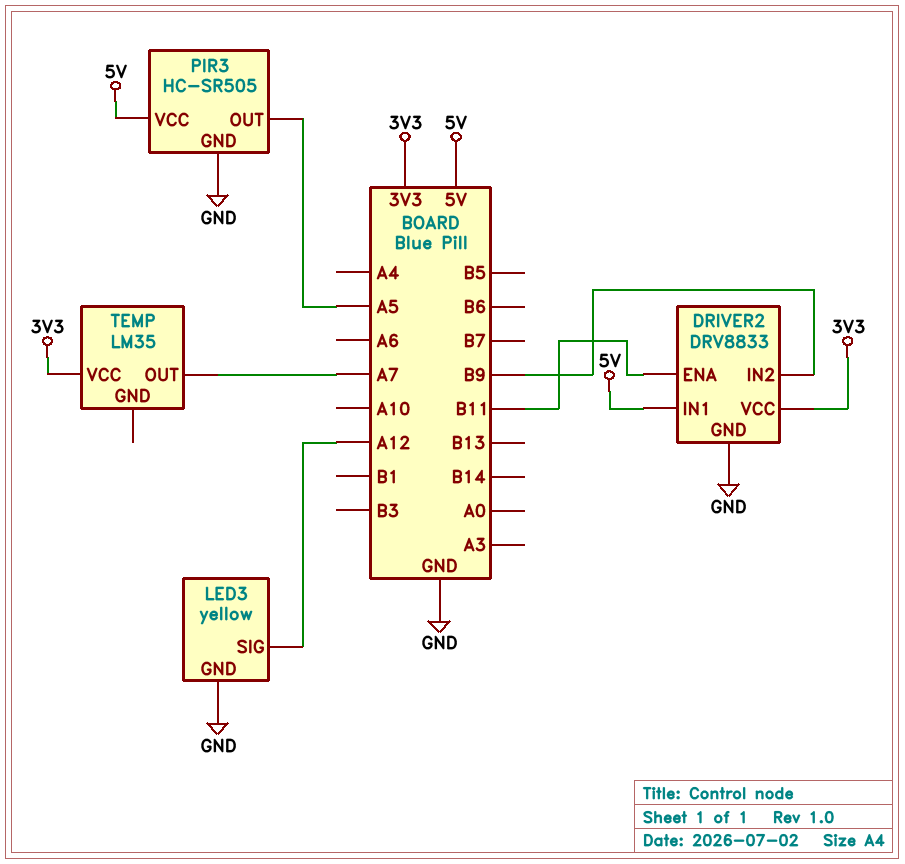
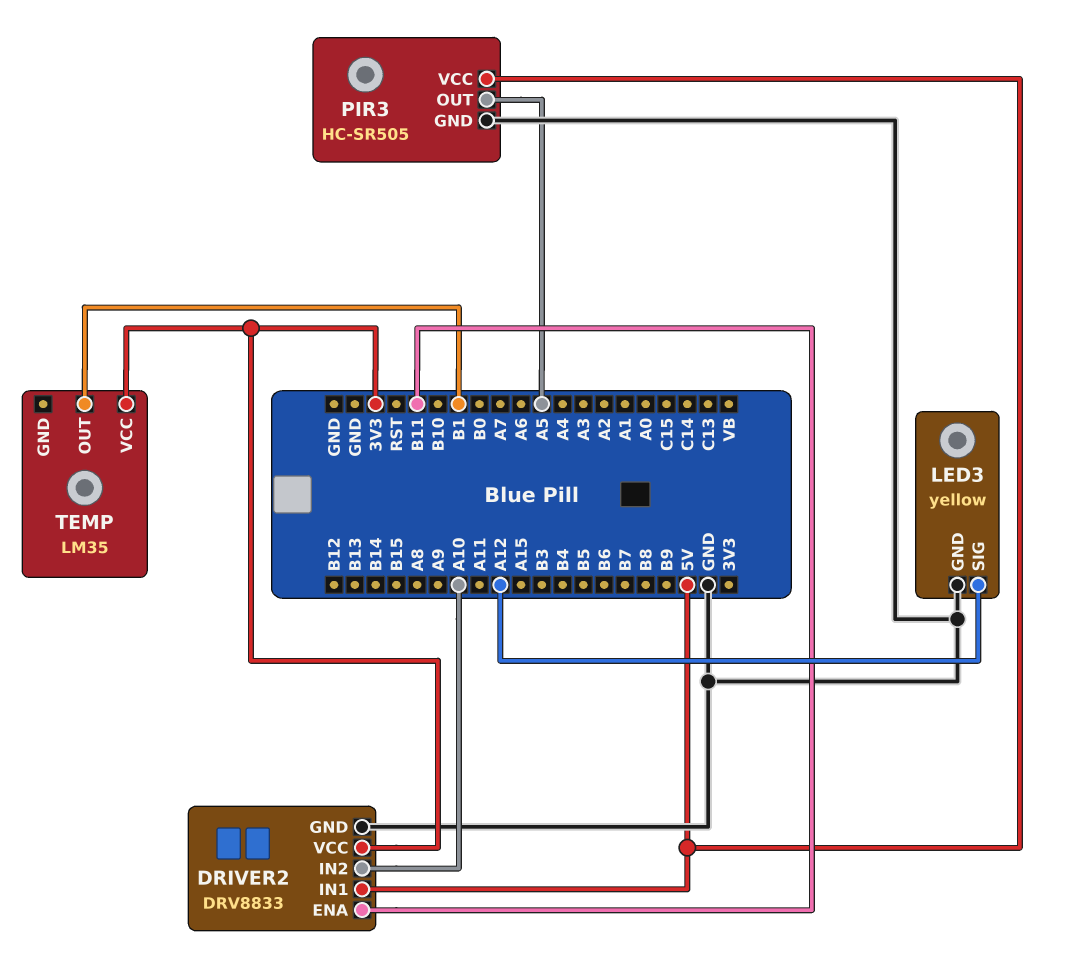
DRIVER2 pin IN2: B9 -> A10
TEMP pin OUT: A7 -> B1

